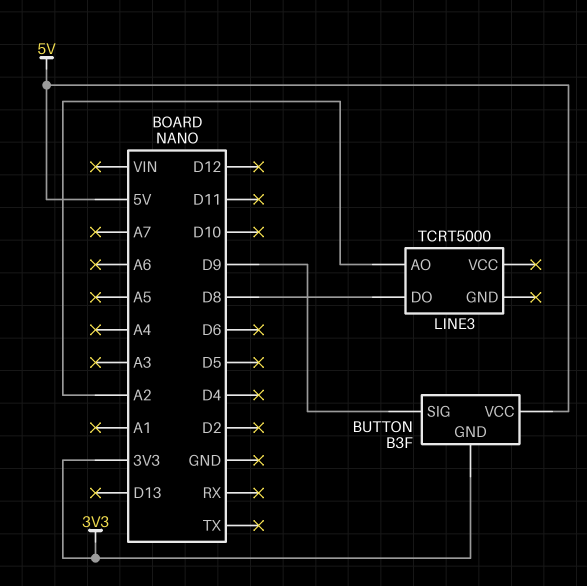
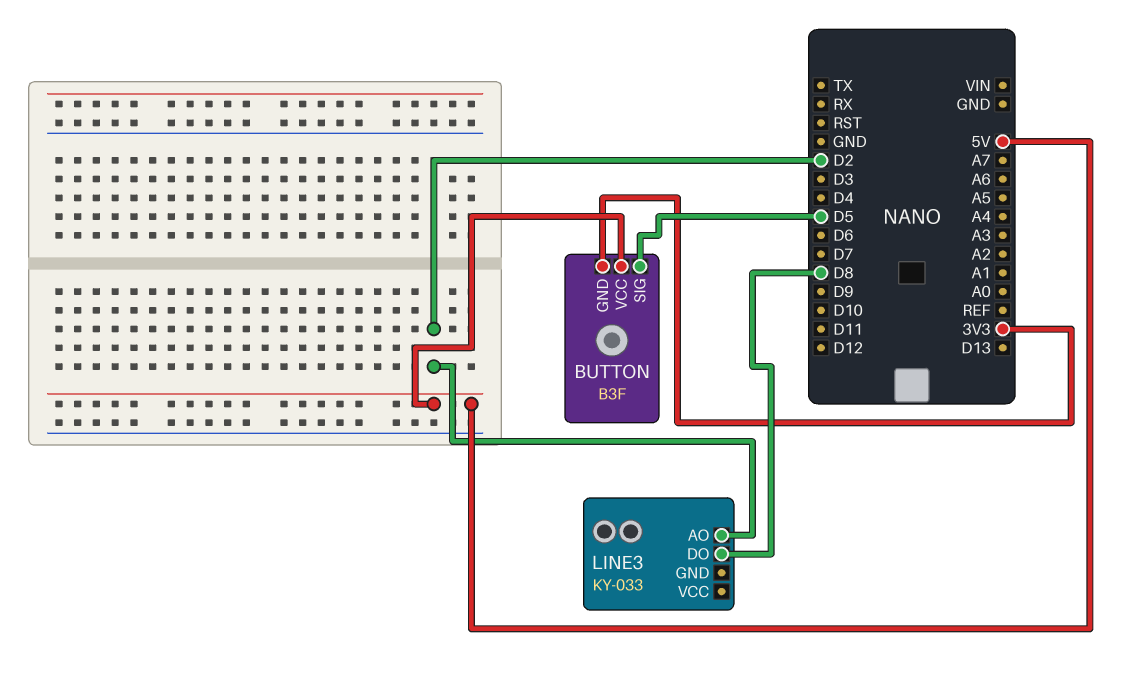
BUTTON pin SIG: D9 -> D5
LINE3: TCRT5000 -> KY-033
LINE3 pin AO: A2 -> D2

